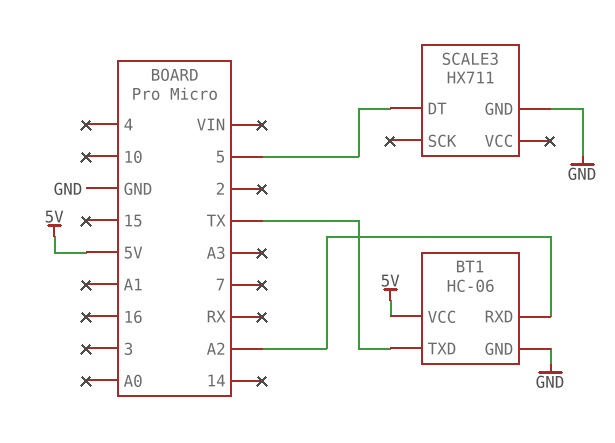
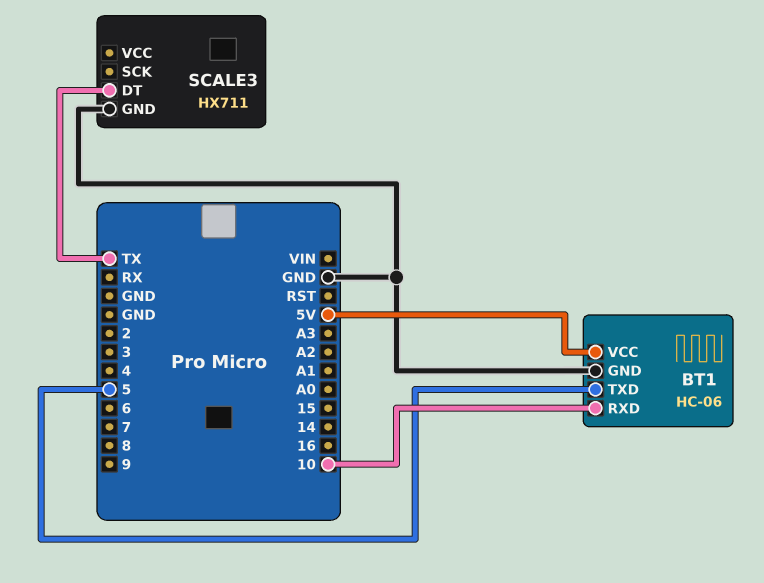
BT1 pin RXD: A2 -> 10
BT1 pin TXD: TX -> 5
SCALE3 pin DT: 5 -> TX

